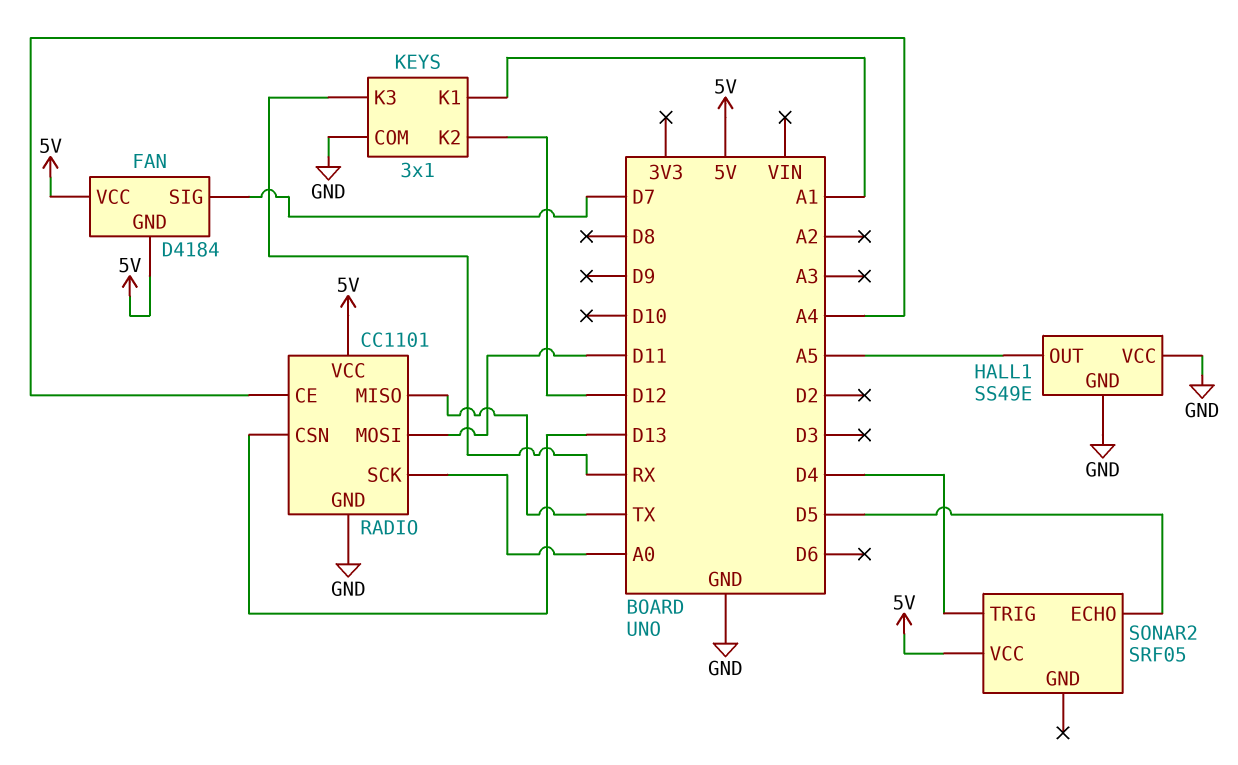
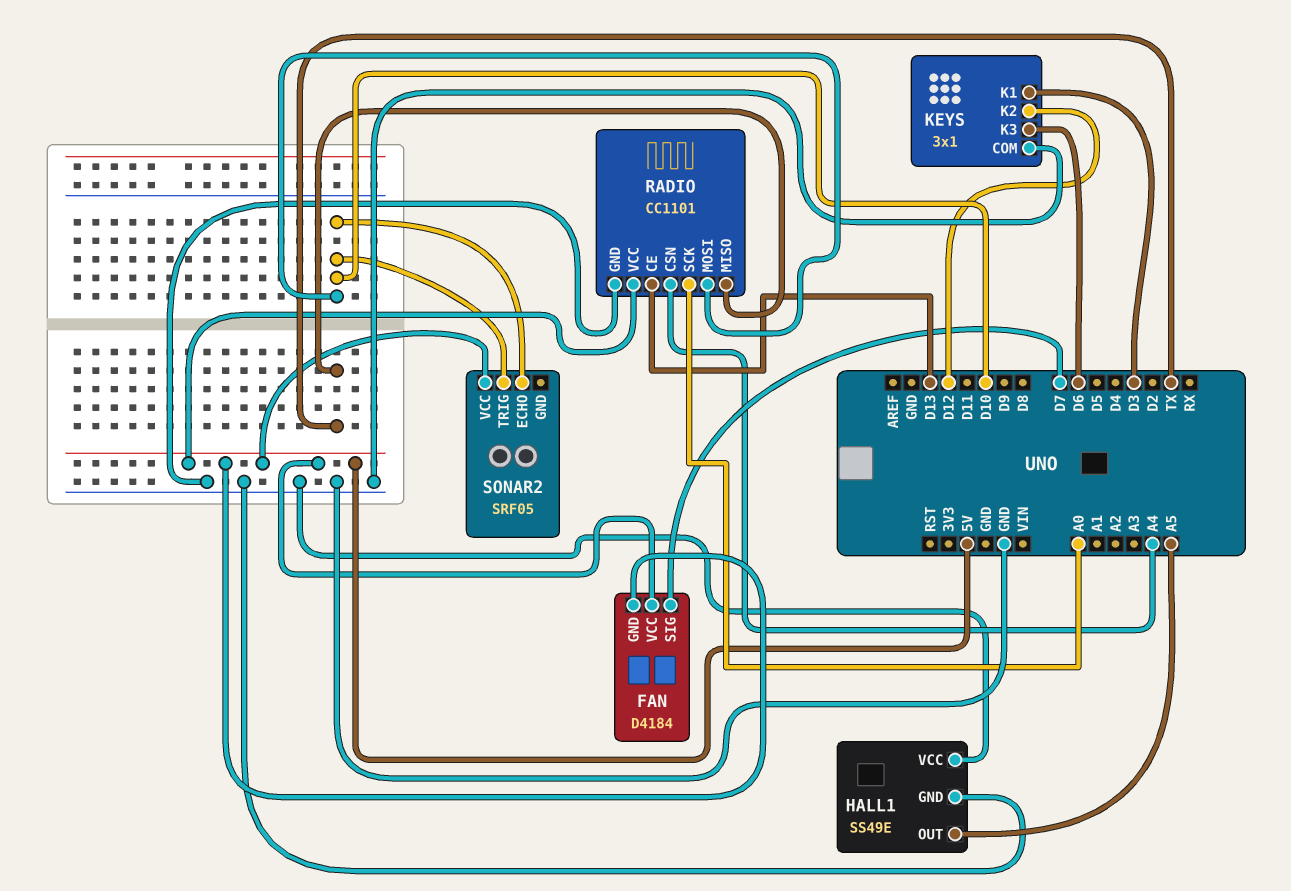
KEYS pin K1: A1 -> D3
KEYS pin K3: RX -> D6
RADIO pin CE: A4 -> D13
RADIO pin CSN: D13 -> A4
RADIO pin MOSI: D11 -> D10
SONAR2 pin ECHO: D5 -> D10
SONAR2 pin TRIG: D4 -> D10

